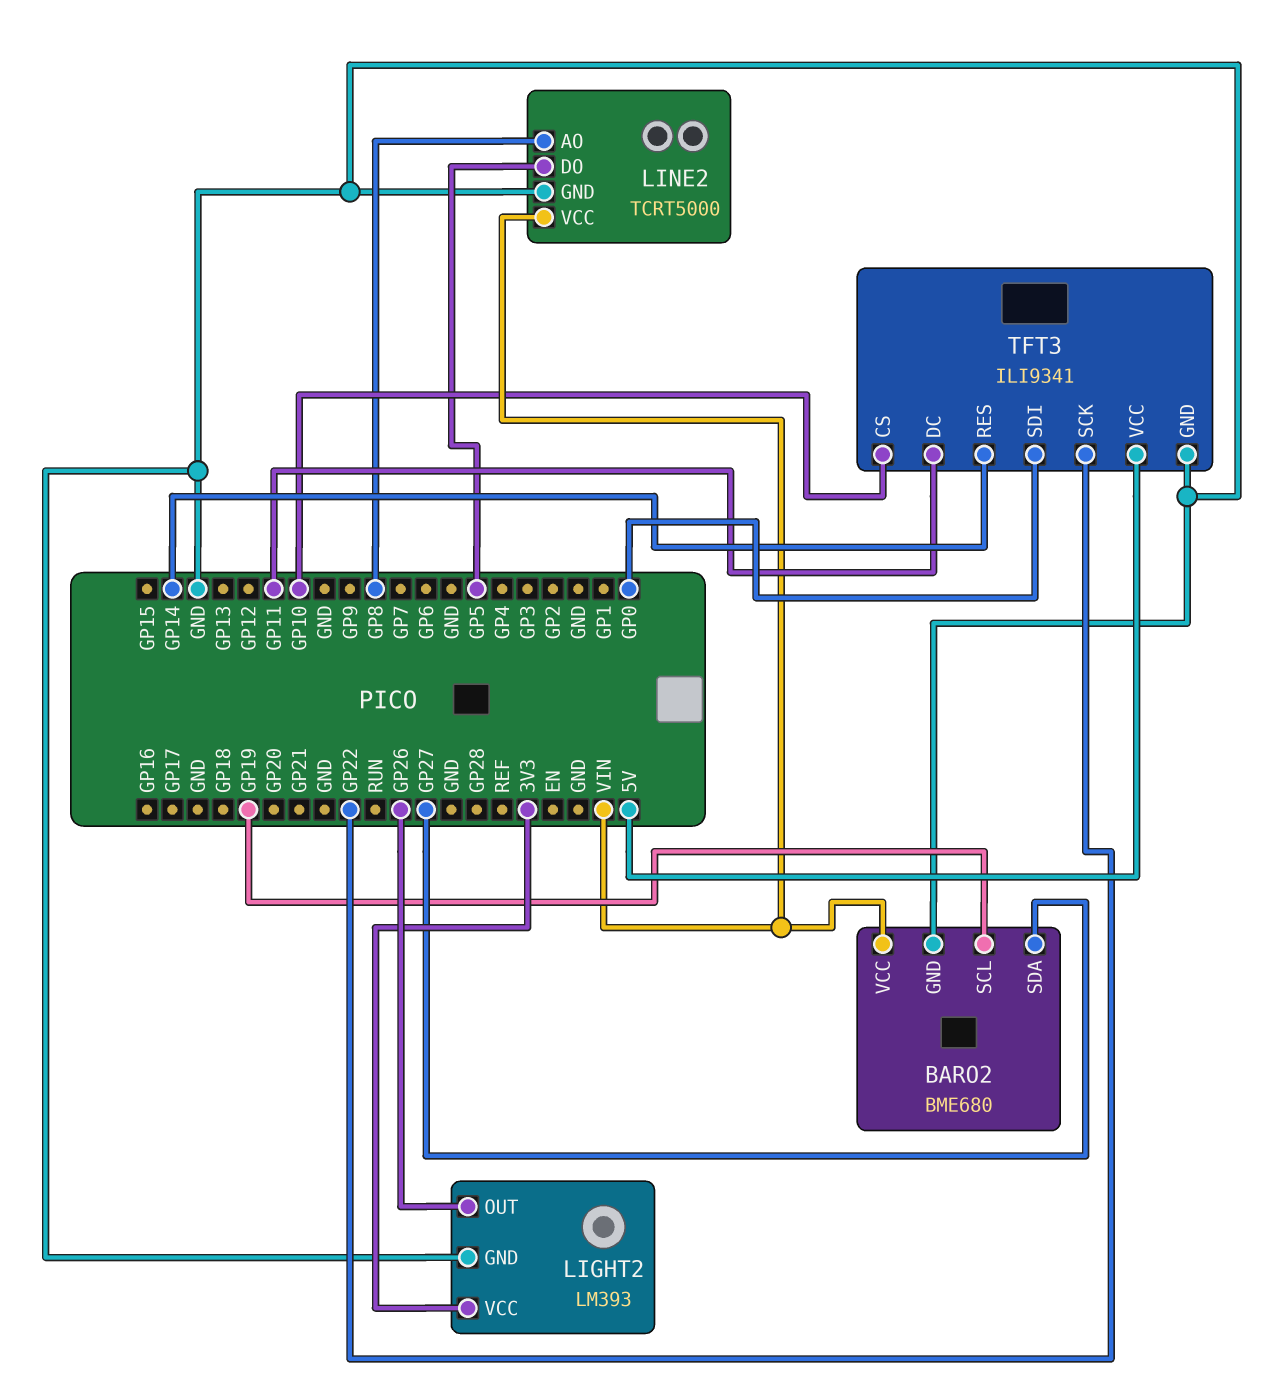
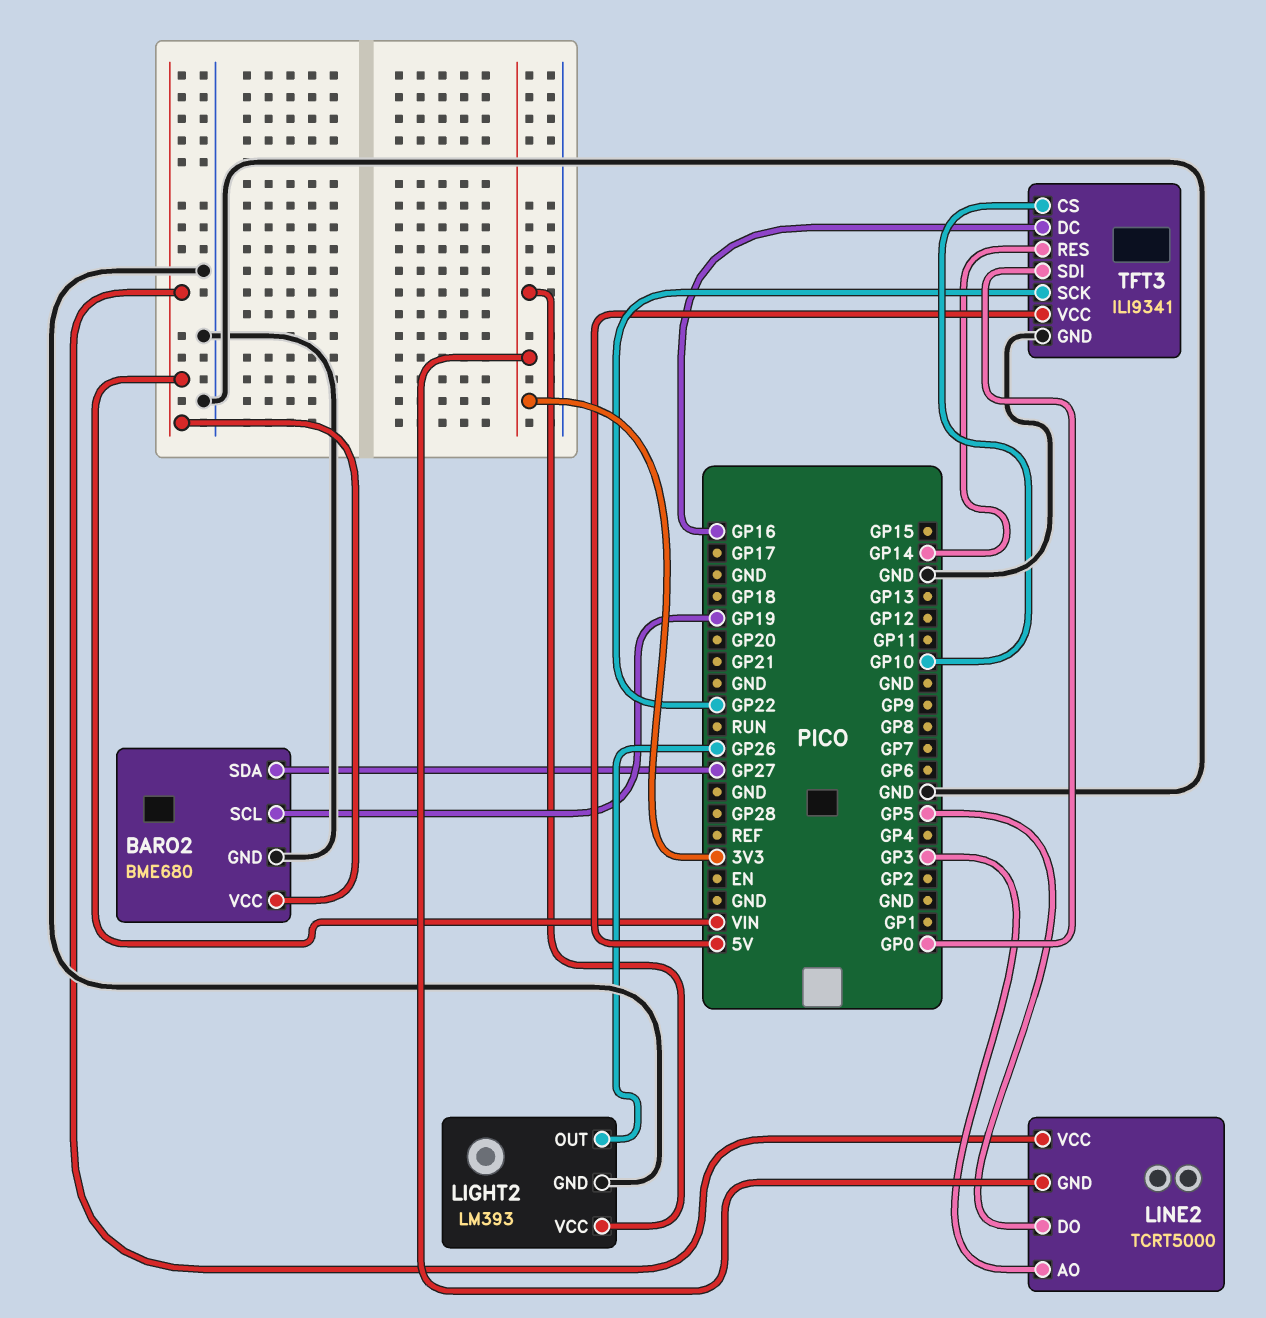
LINE2 pin AO: GP8 -> GP3
LINE2 pin GND: GND -> 3V3
TFT3 pin DC: GP11 -> GP16

